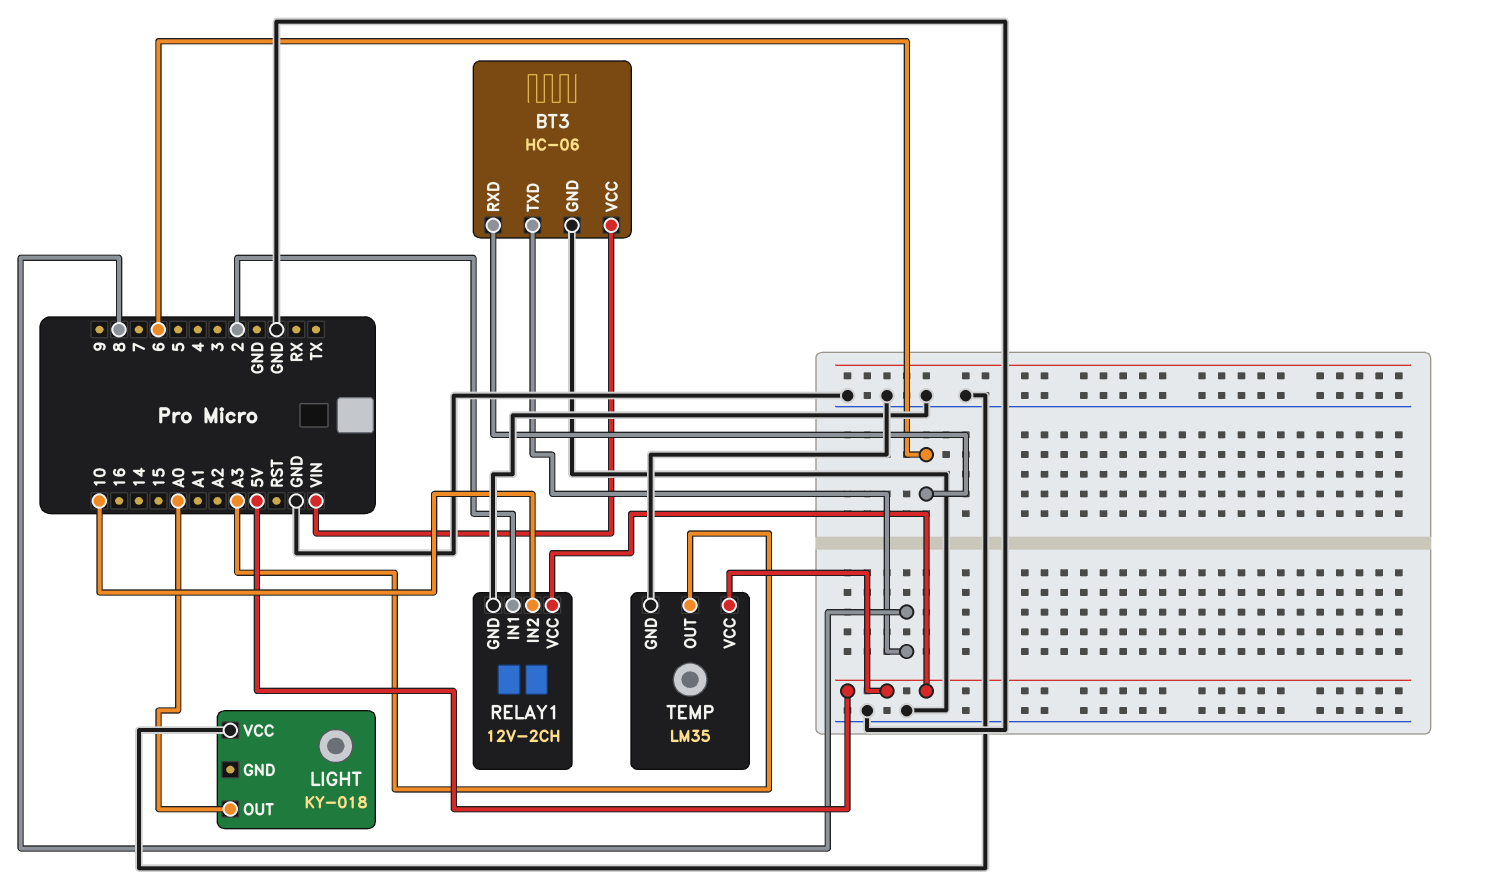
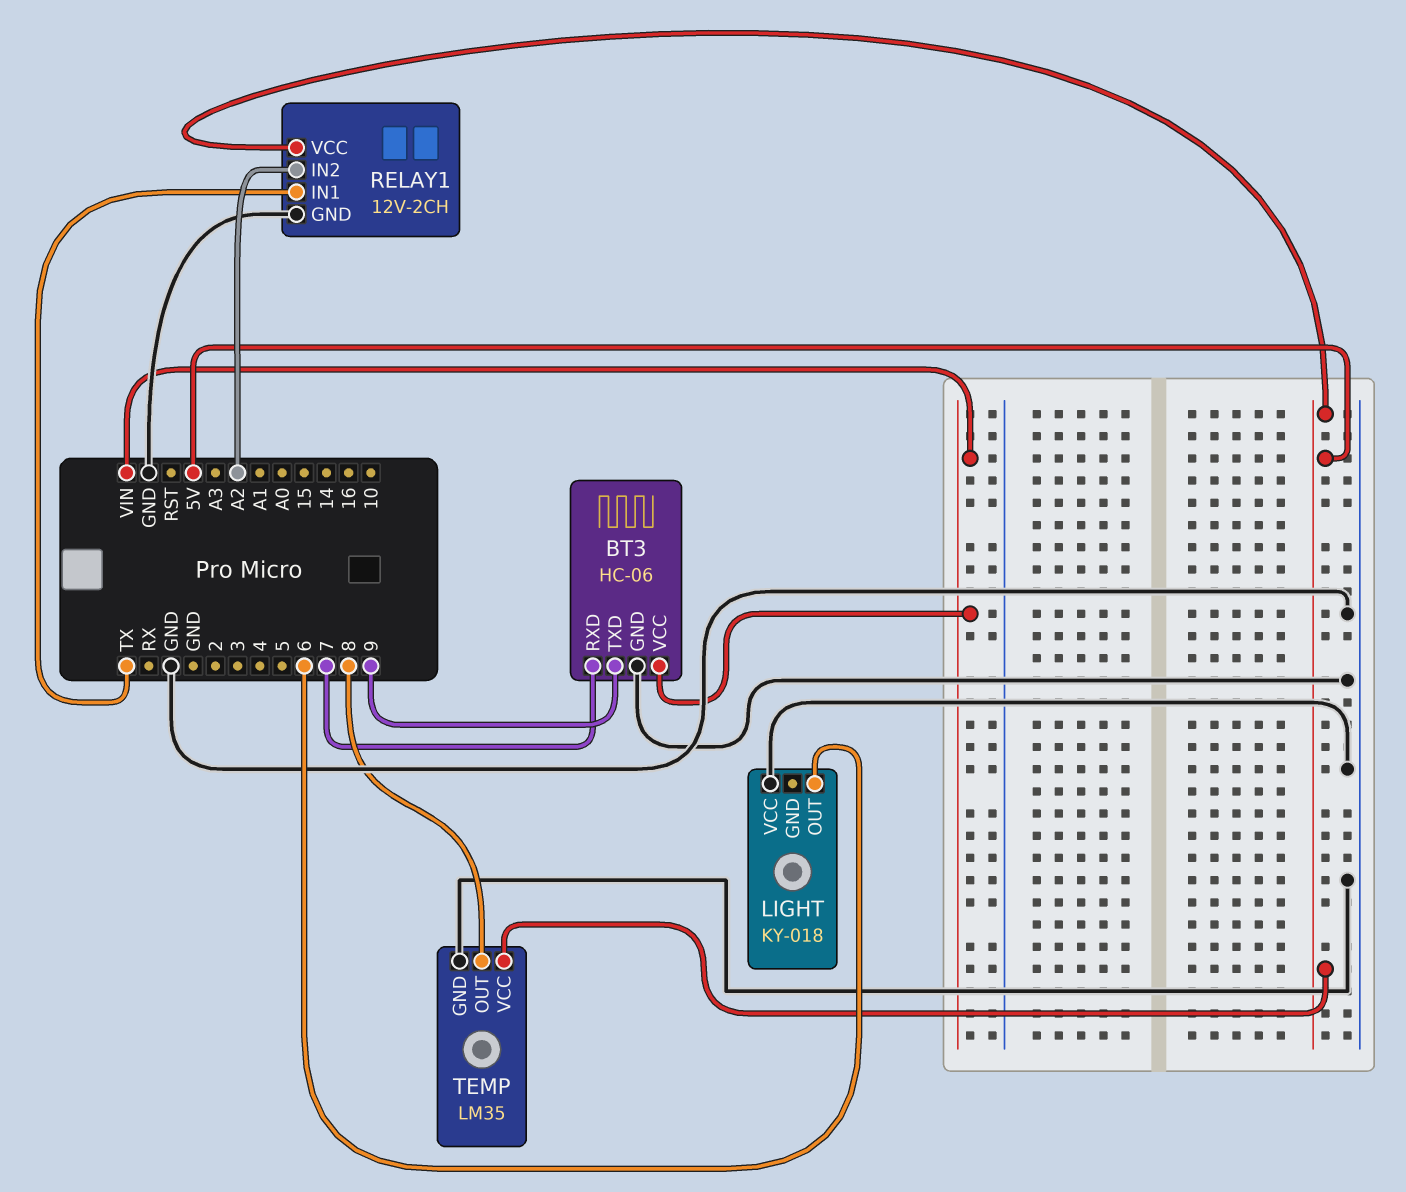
BT3 pin RXD: 6 -> 7
BT3 pin TXD: 8 -> 9
LIGHT pin OUT: A0 -> 6
RELAY1 pin IN1: 2 -> TX
RELAY1 pin IN2: 10 -> A2
TEMP pin OUT: A3 -> 8

